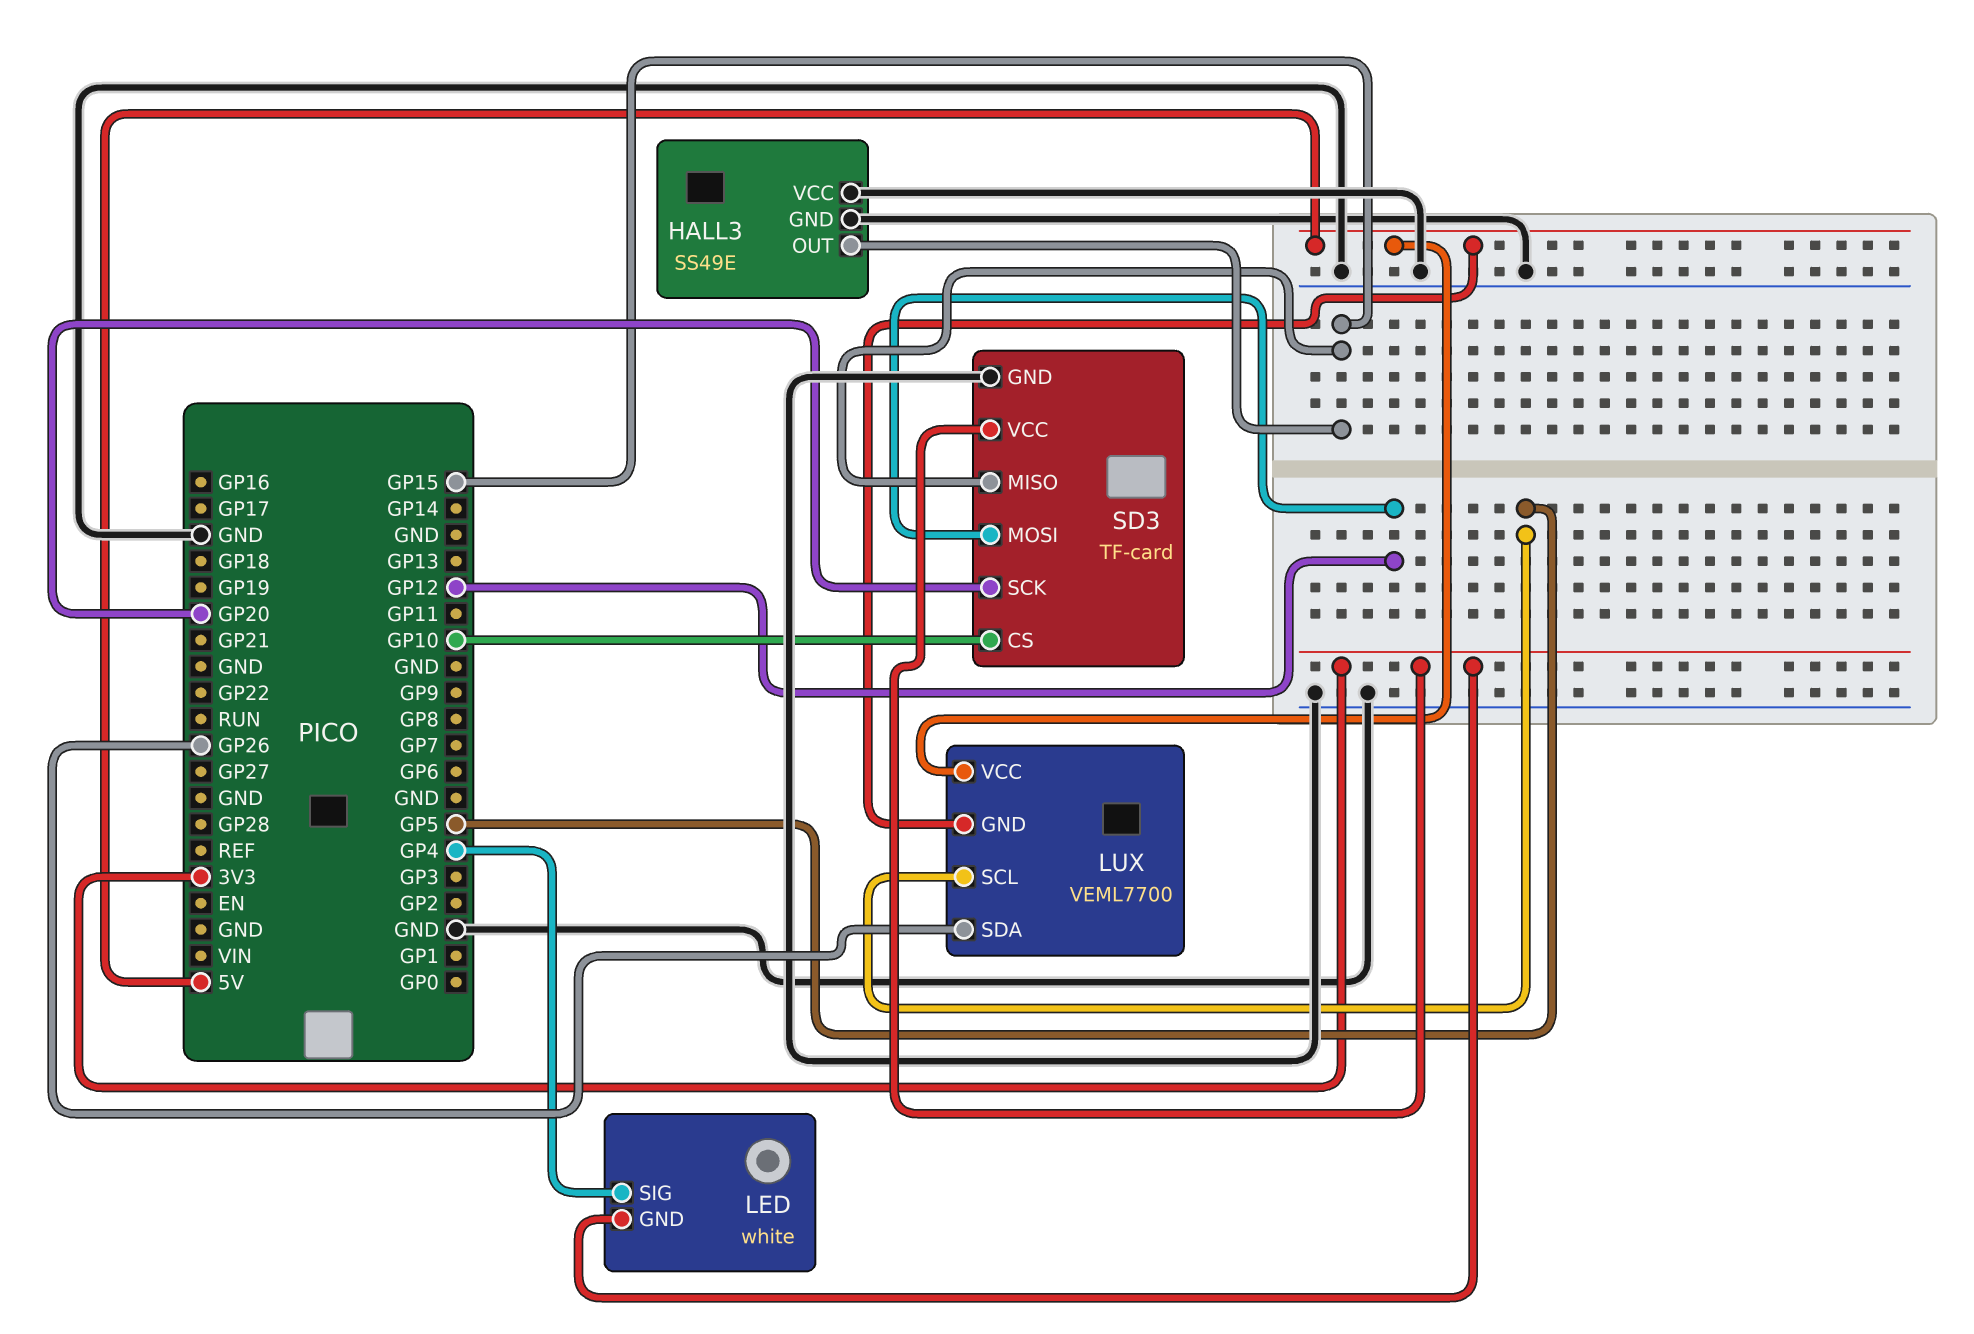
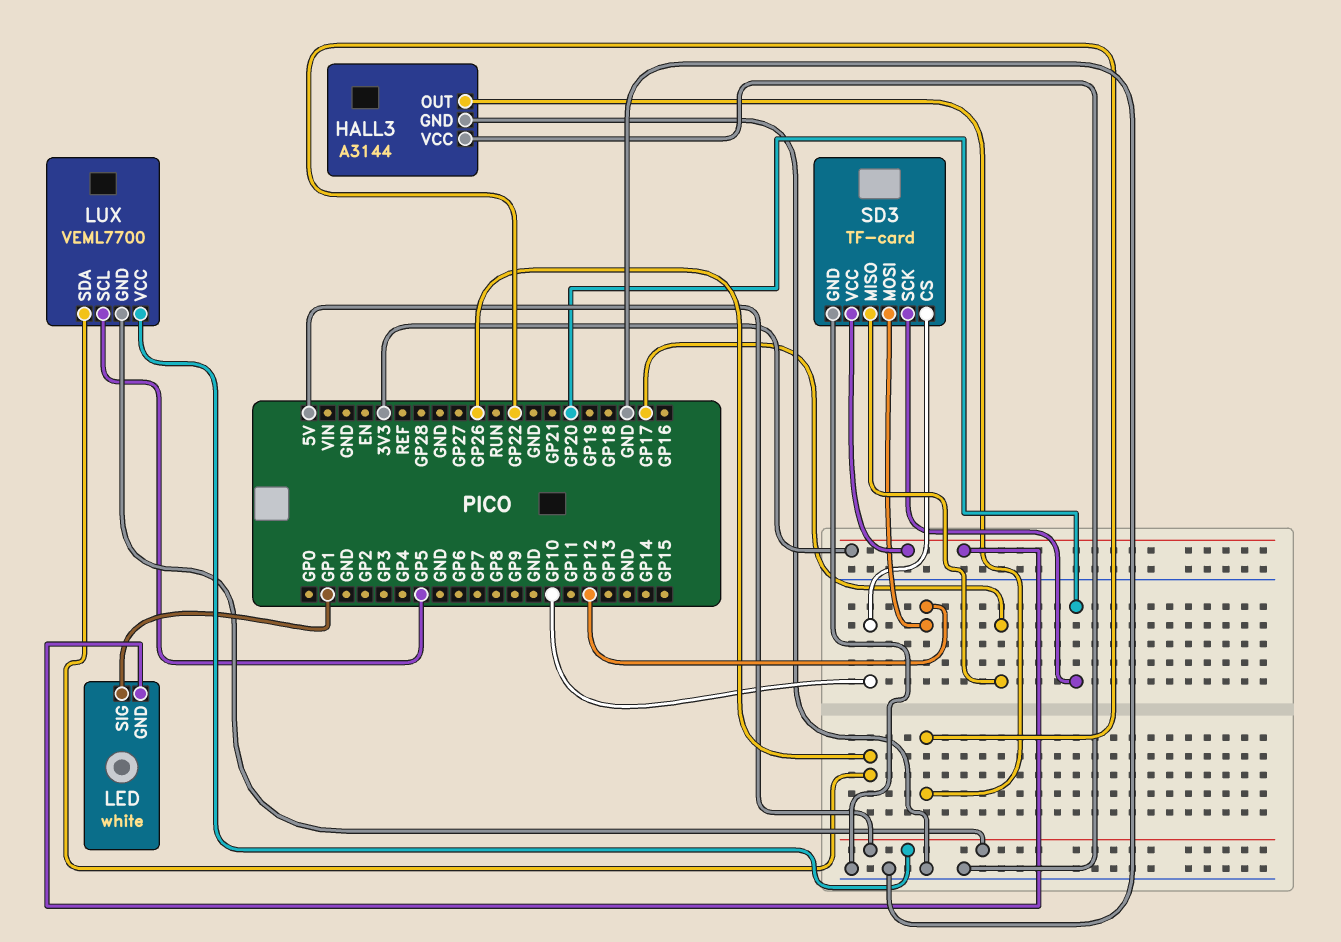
HALL3: SS49E -> A3144
HALL3 pin OUT: GP15 -> GP22
LED pin SIG: GP4 -> GP1
SD3 pin MISO: GP15 -> GP17

